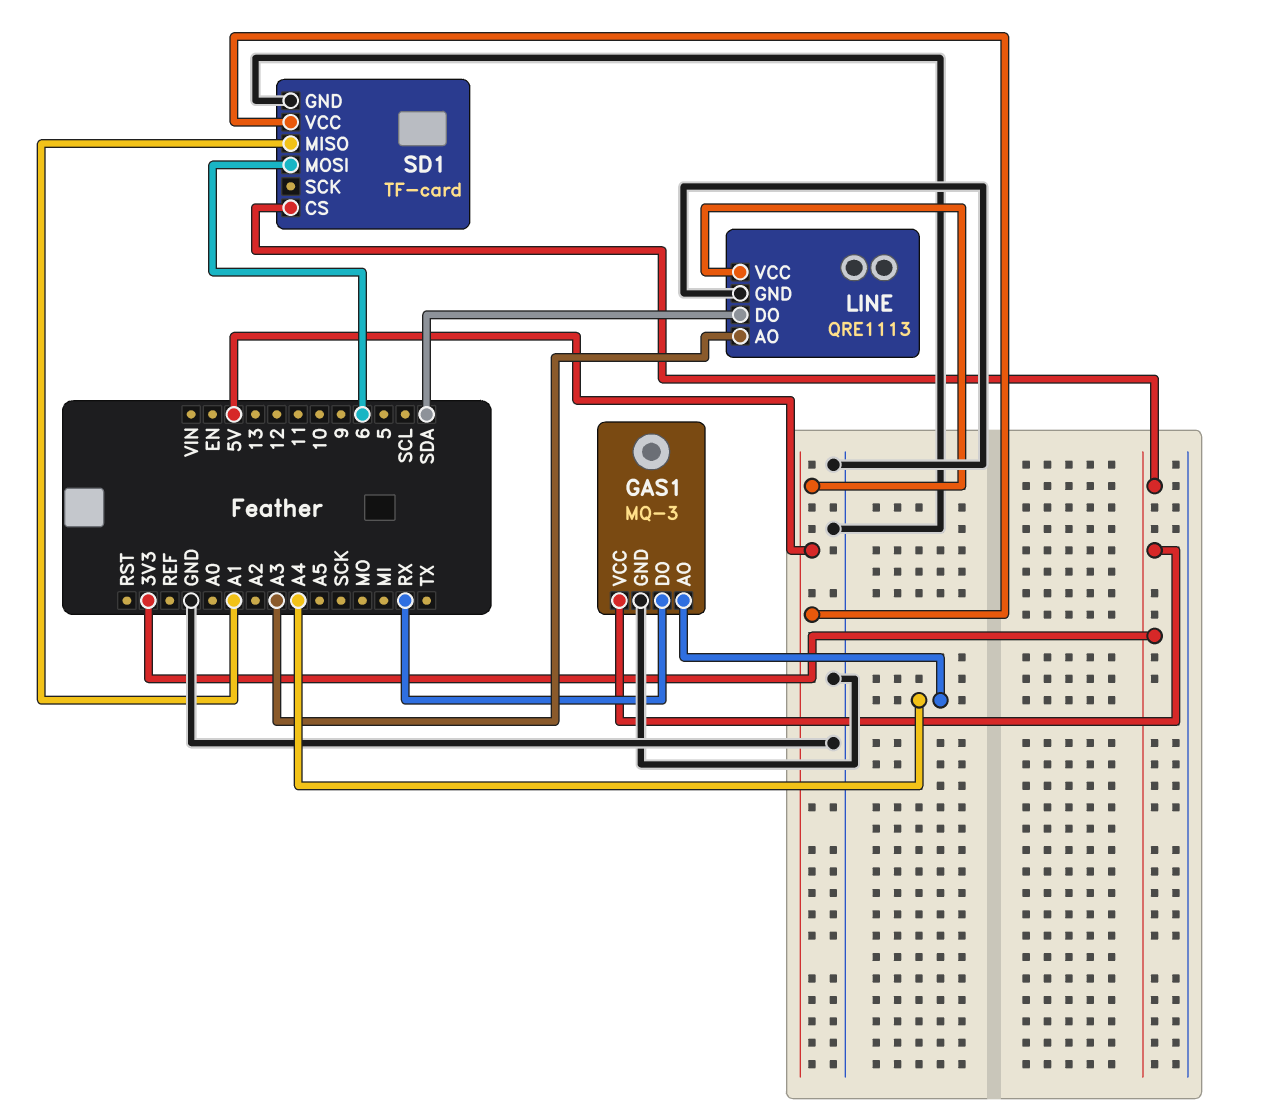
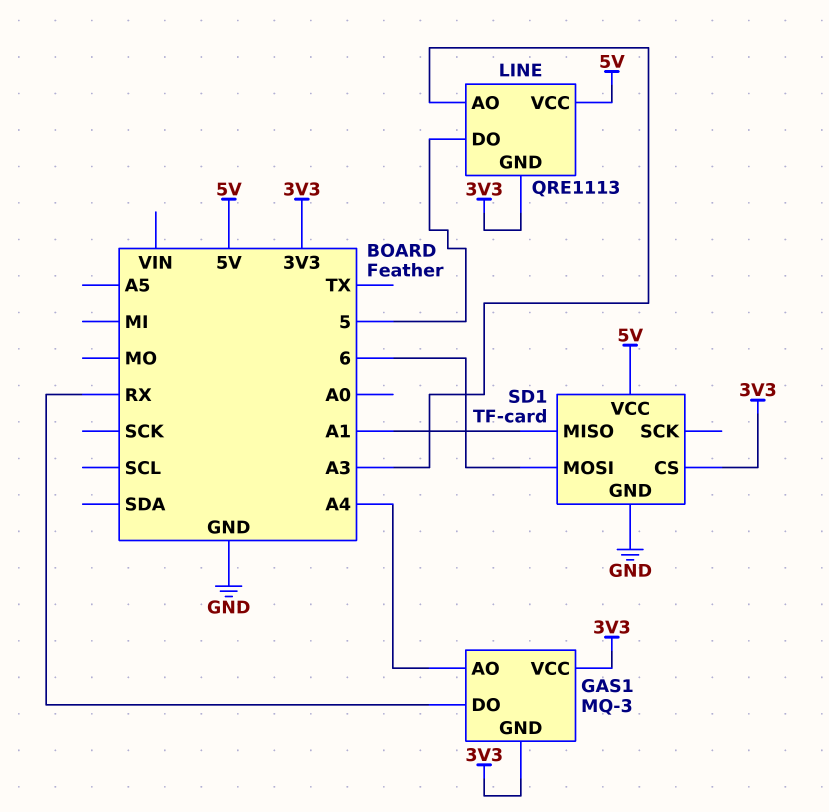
GAS1 pin GND: GND -> 3V3
LINE pin DO: SDA -> 5
LINE pin GND: GND -> 3V3

